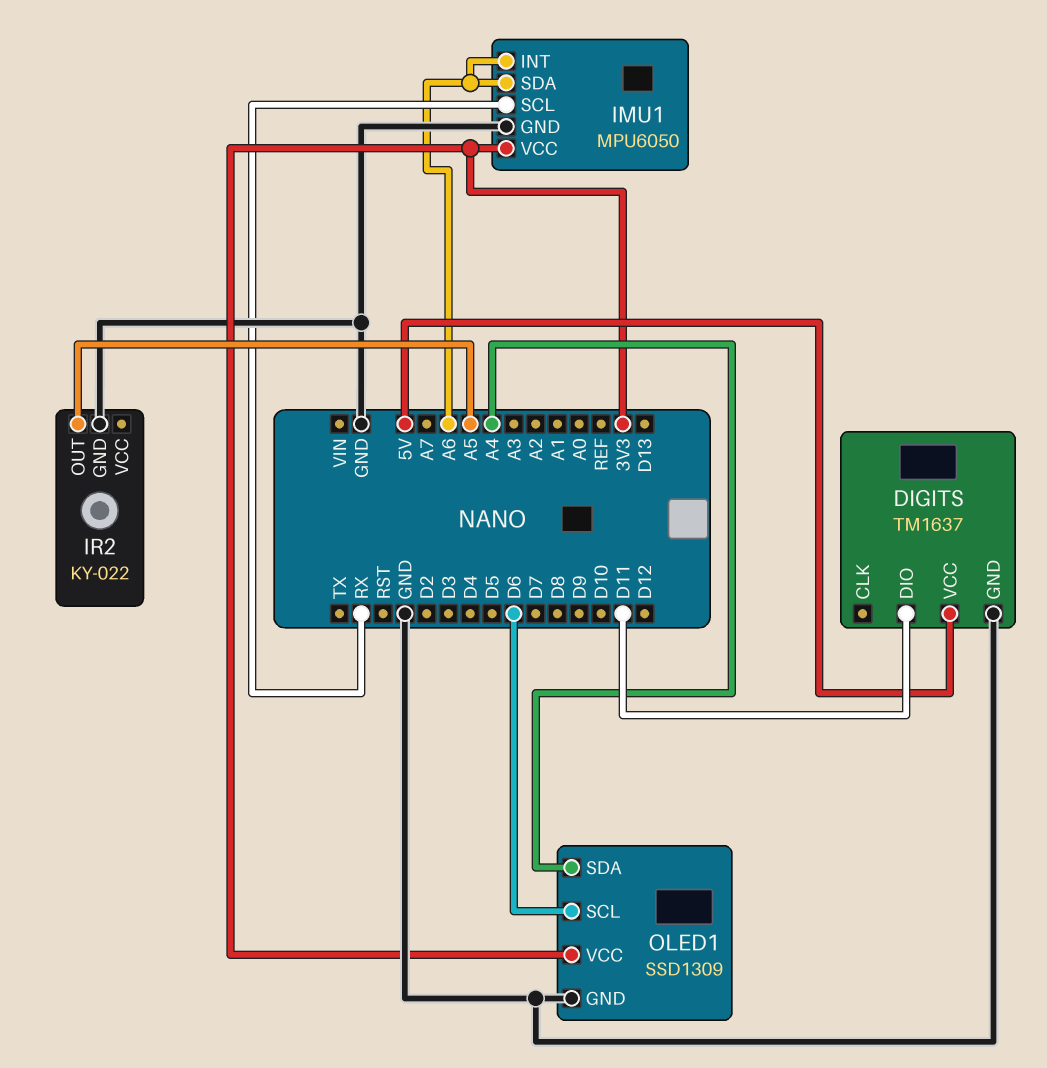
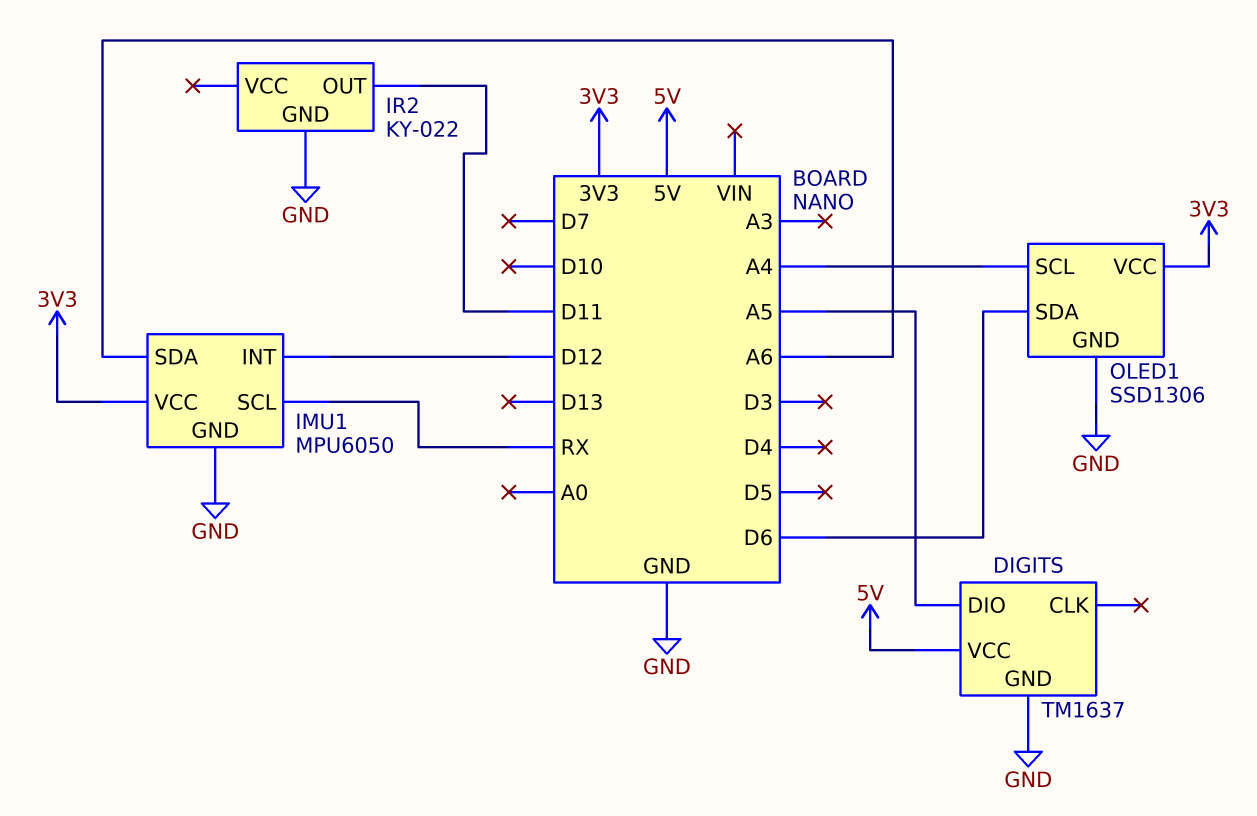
DIGITS pin DIO: D11 -> A5
IMU1 pin INT: A6 -> D12
IR2 pin OUT: A5 -> D11
OLED1: SSD1309 -> SSD1306
OLED1 pin SCL: D6 -> A4
OLED1 pin SDA: A4 -> D6

